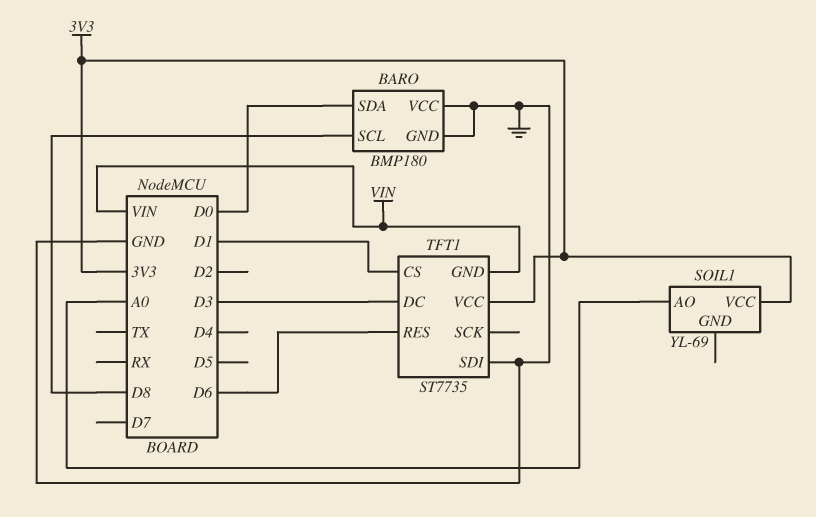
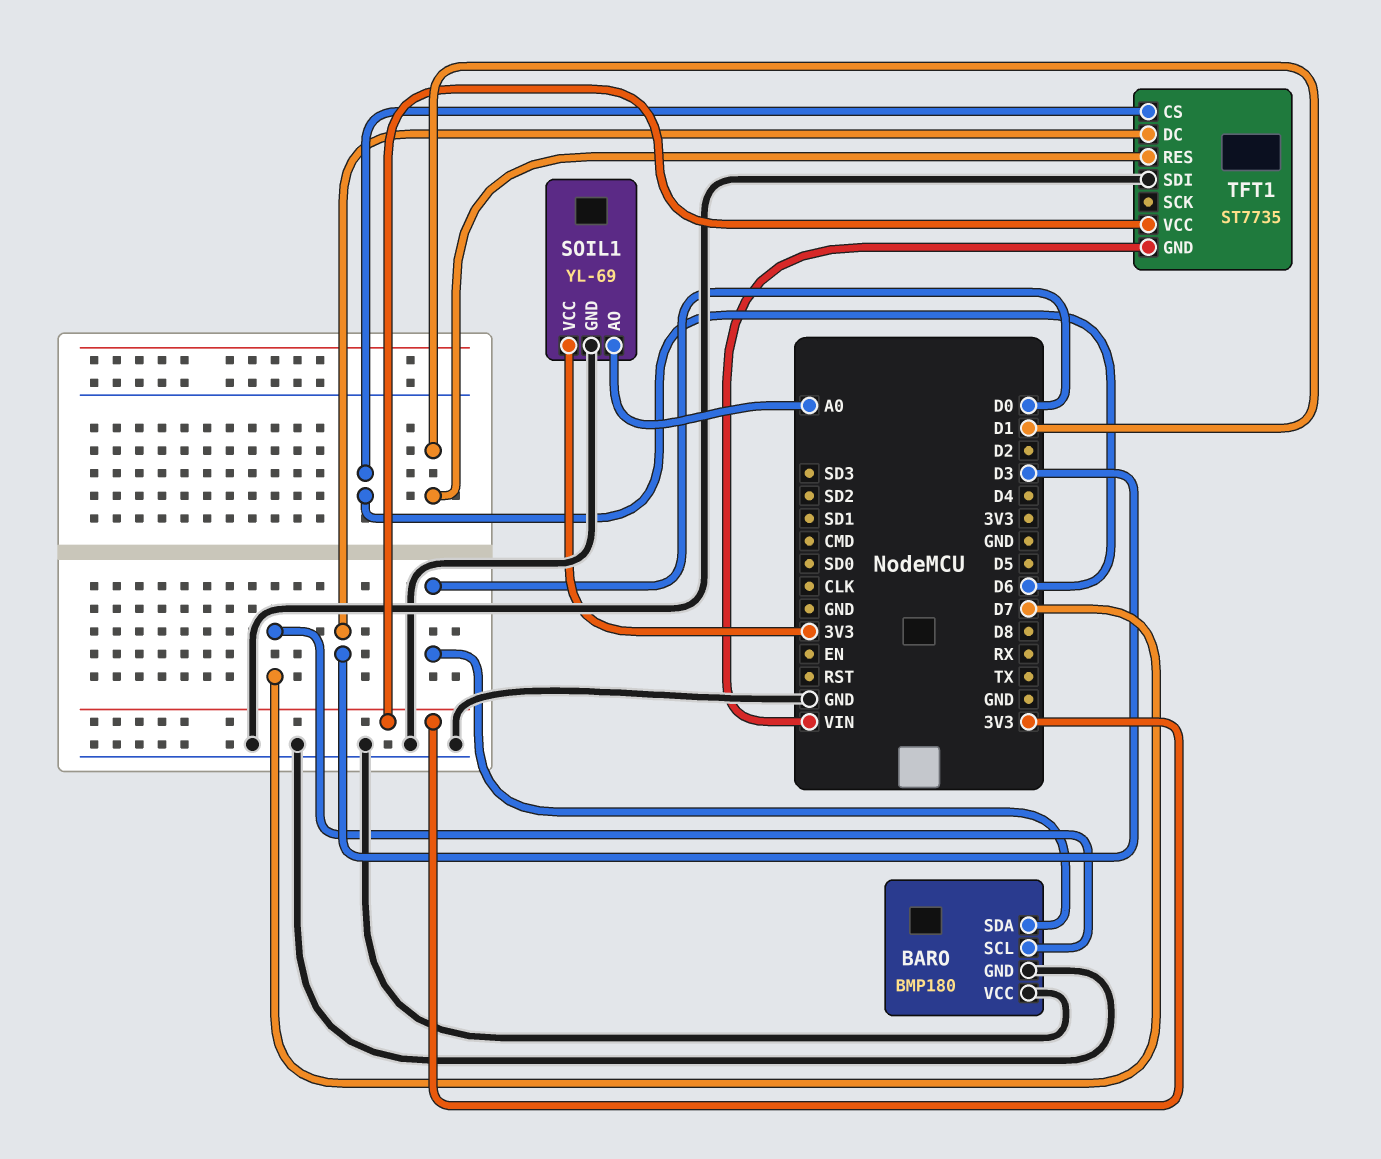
BARO pin SCL: D8 -> D7
SOIL1 pin GND: none -> GND
TFT1 pin CS: D1 -> D6
TFT1 pin RES: D6 -> D1

